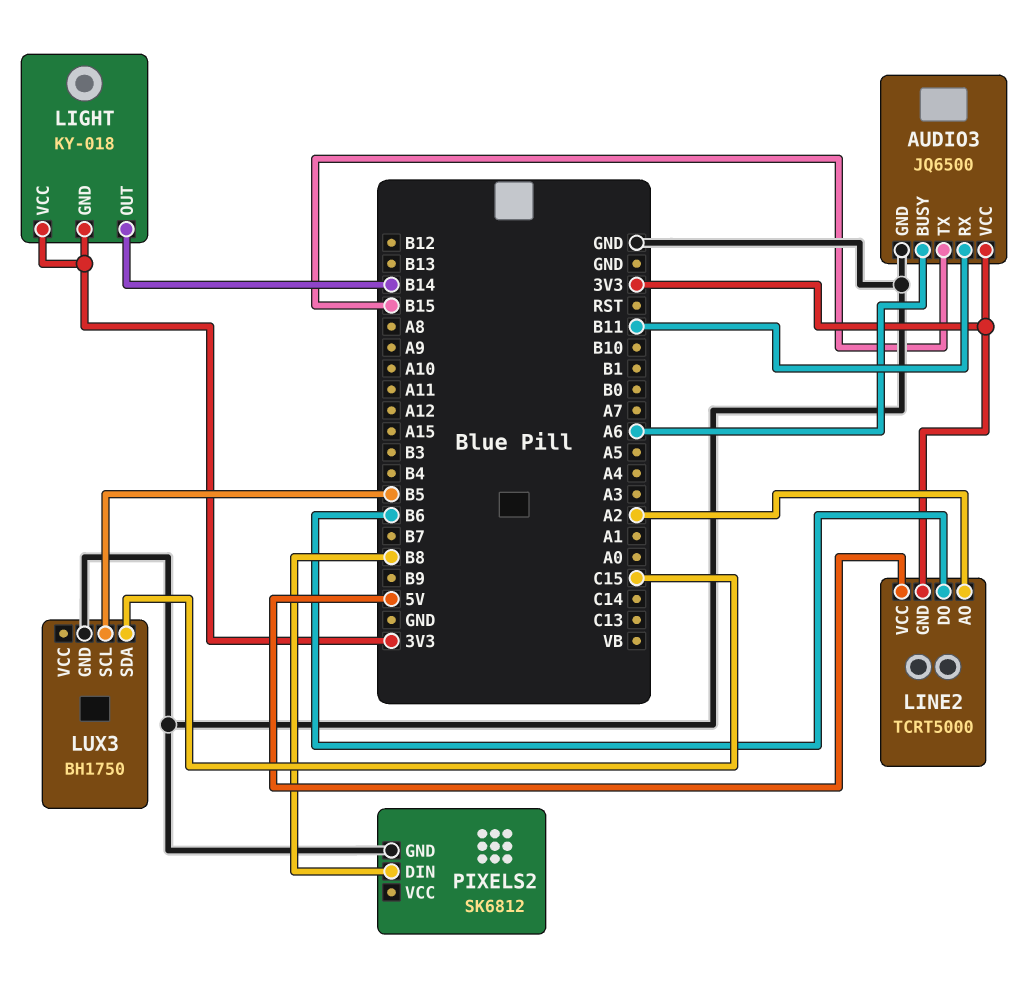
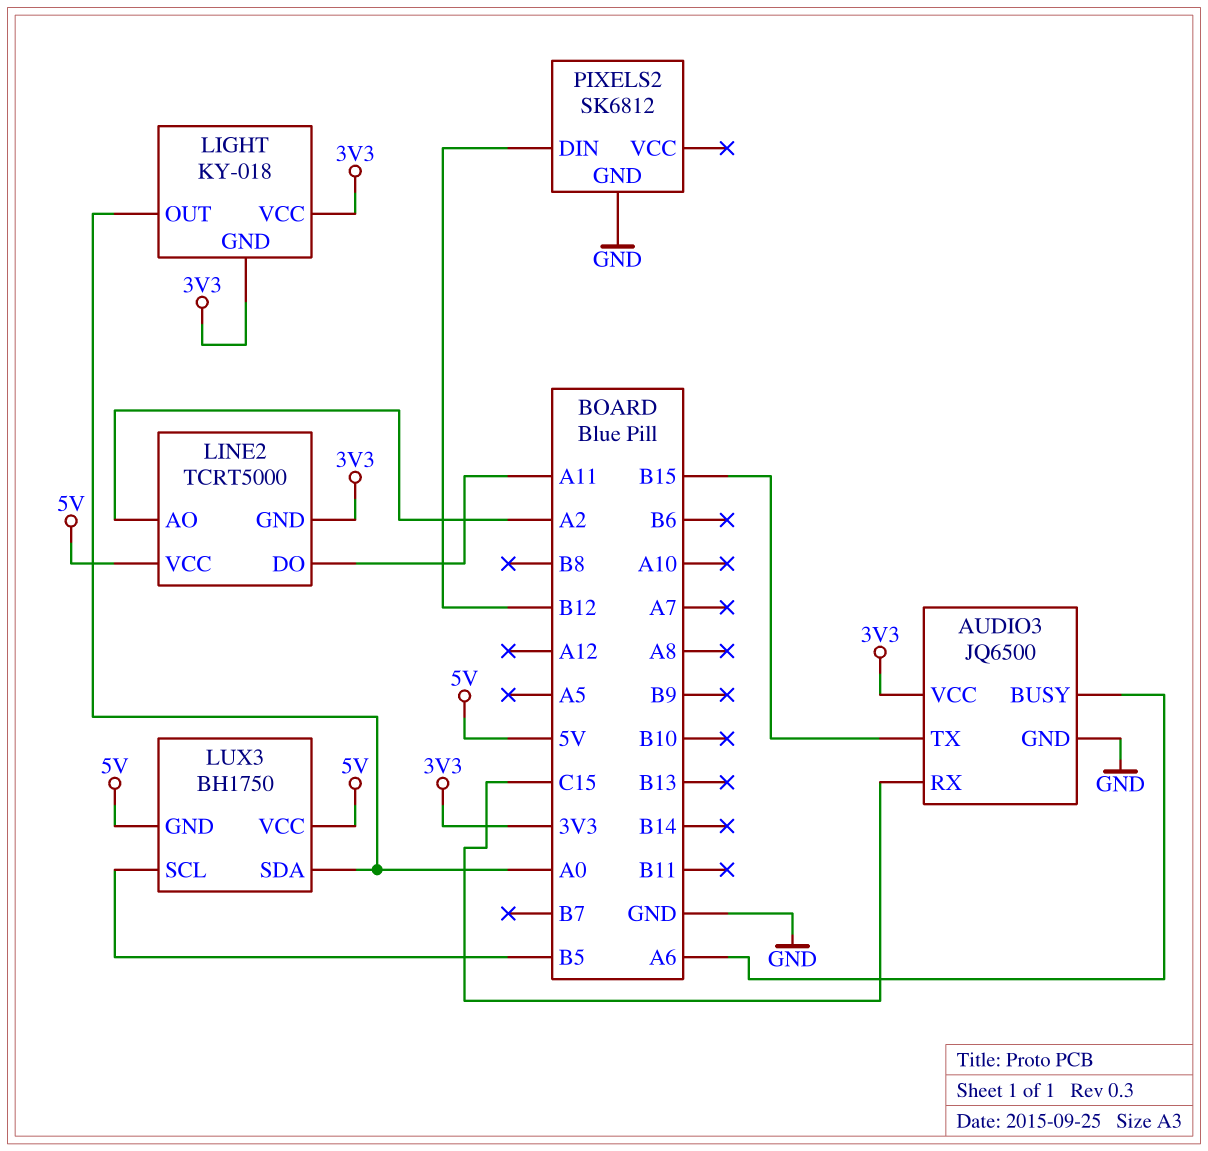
AUDIO3 pin RX: B11 -> C15
LIGHT pin OUT: B14 -> A0
LINE2 pin DO: B6 -> A11
LUX3 pin GND: GND -> 5V
LUX3 pin SDA: C15 -> A0
LUX3 pin VCC: none -> 5V
PIXELS2 pin DIN: B8 -> B12

